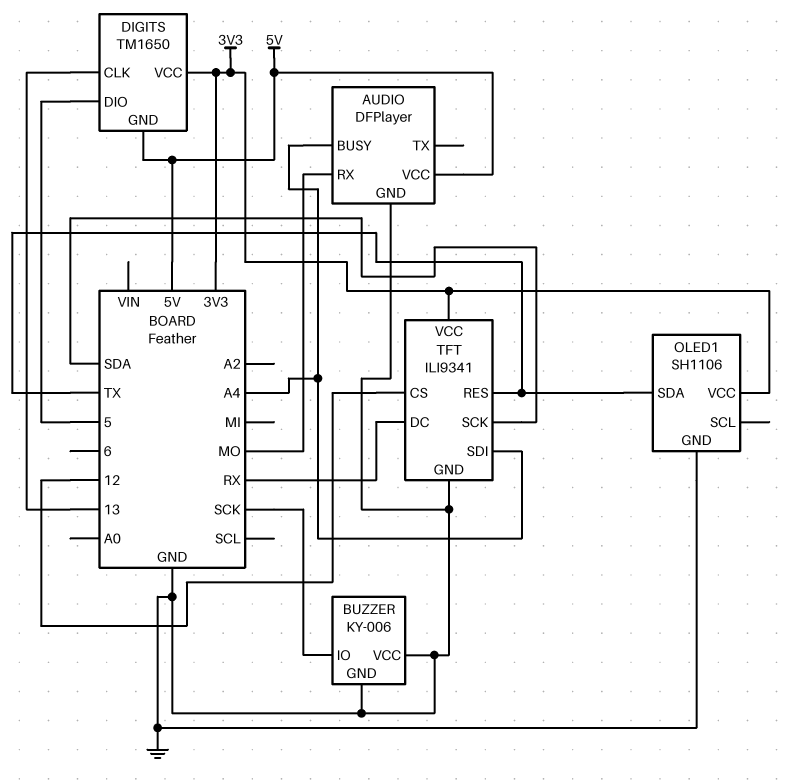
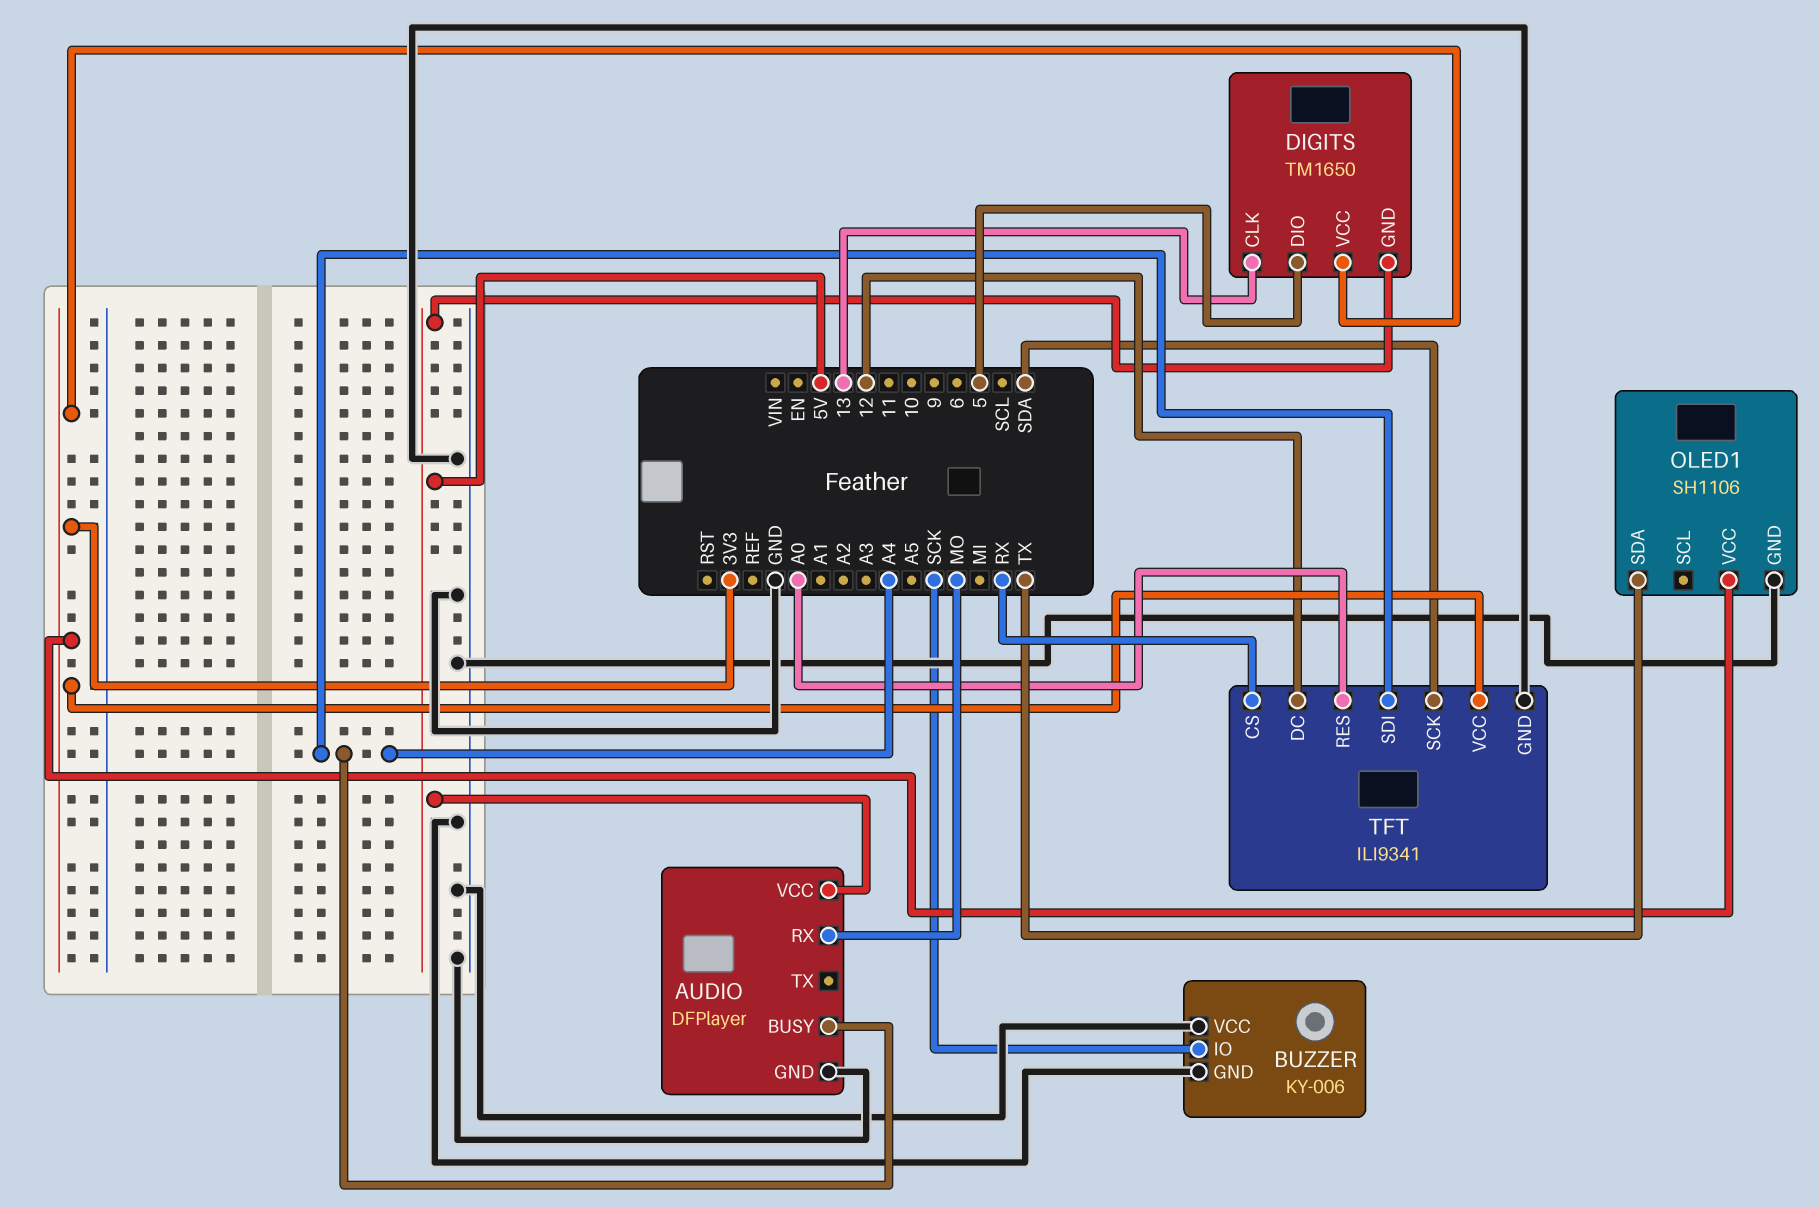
TFT pin CS: 12 -> RX
TFT pin DC: RX -> 12
TFT pin RES: TX -> A0

